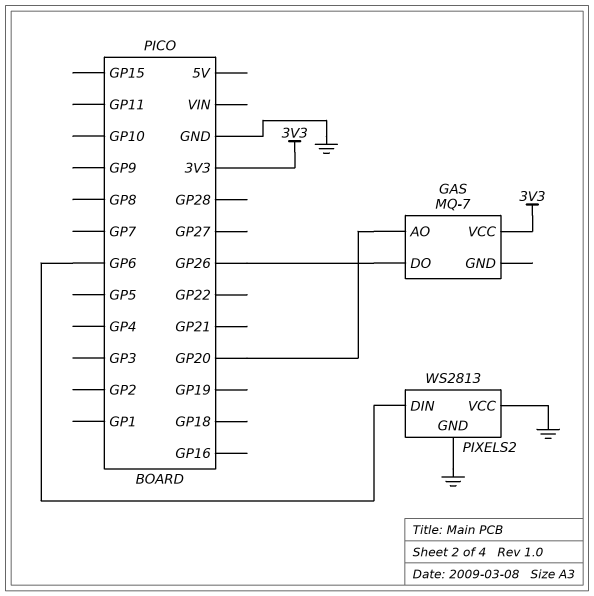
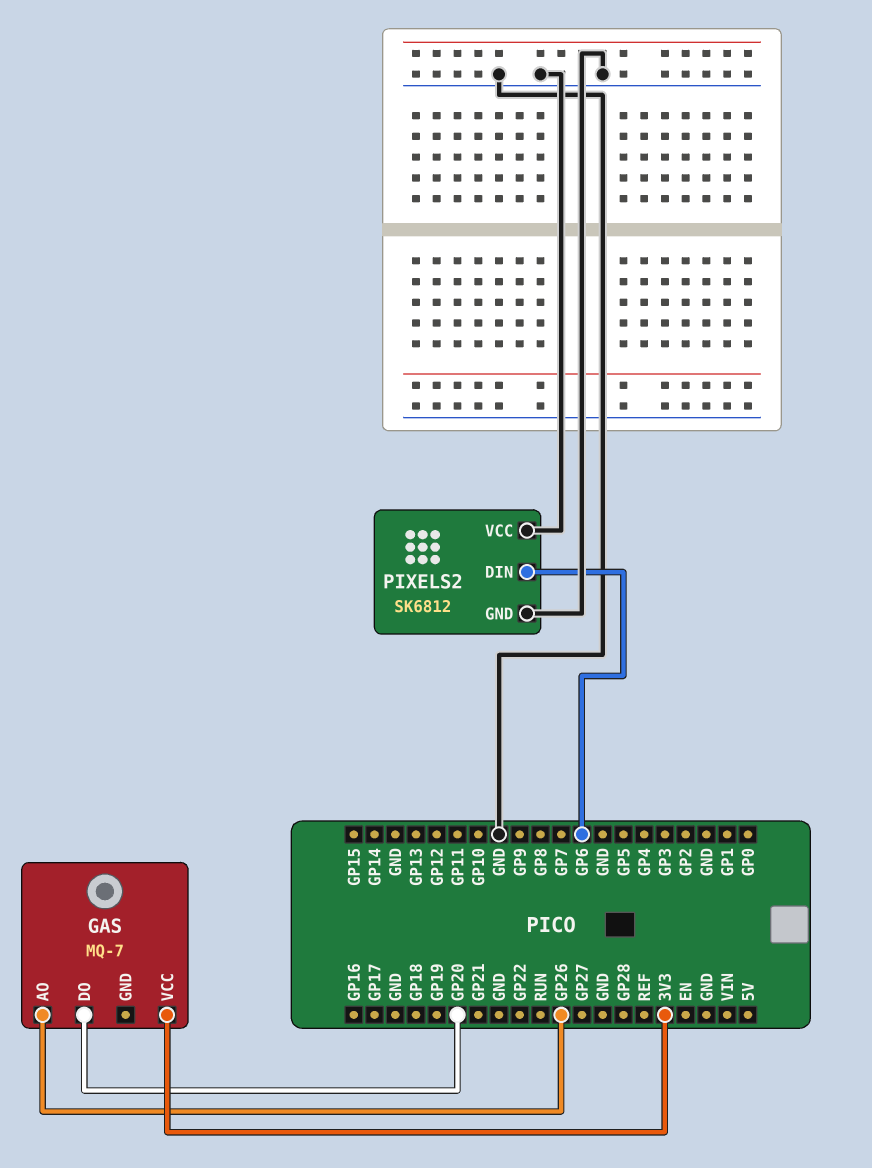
GAS pin AO: GP20 -> GP26
GAS pin DO: GP26 -> GP20
PIXELS2: WS2813 -> SK6812

